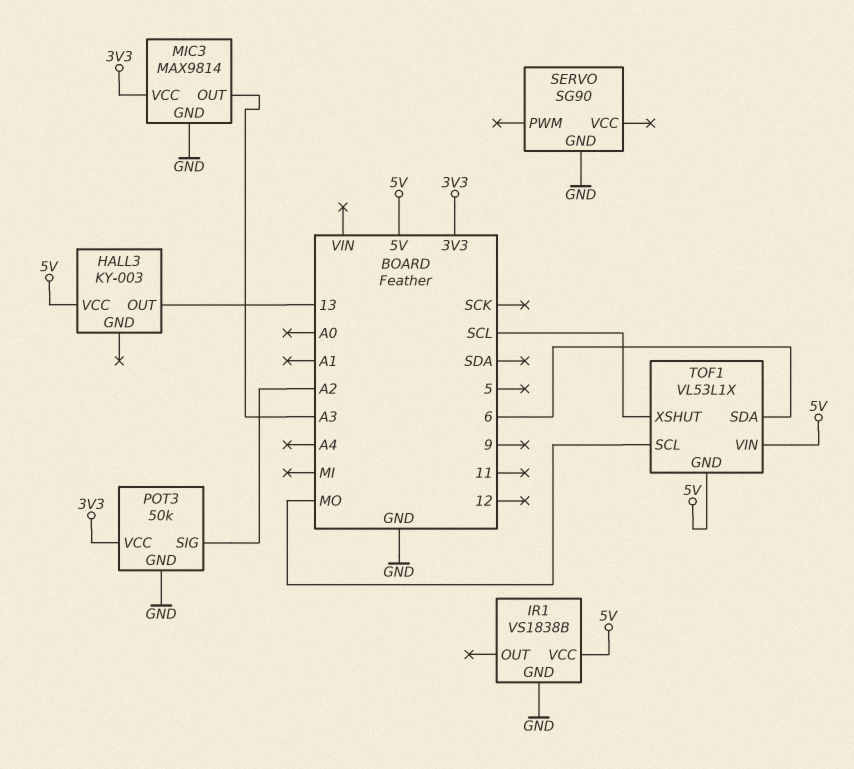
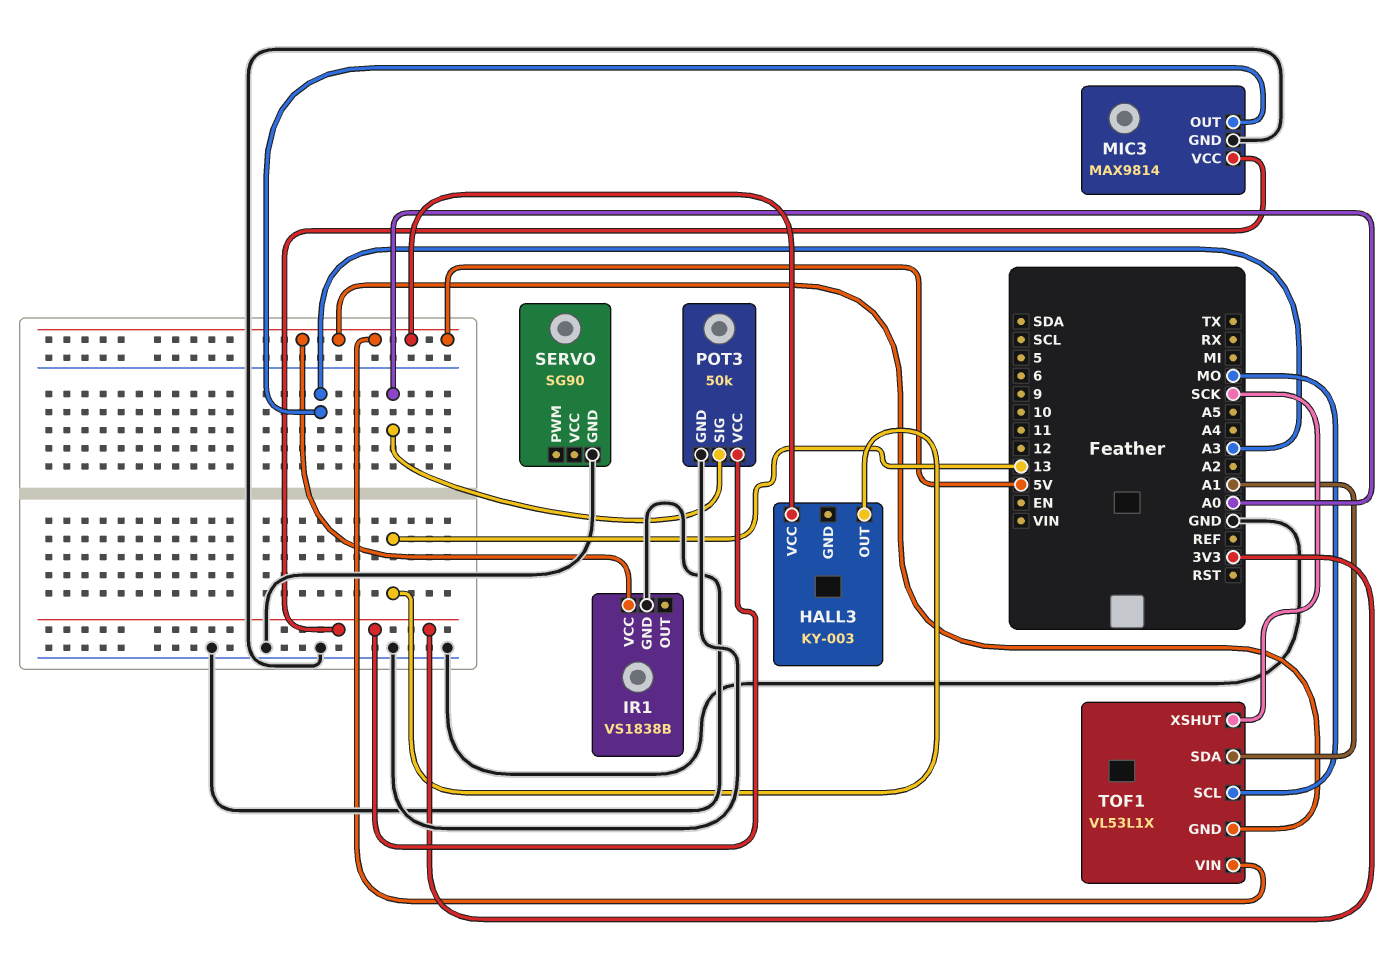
POT3 pin SIG: A2 -> A0
TOF1 pin SDA: 6 -> A1
TOF1 pin XSHUT: SCL -> SCK

